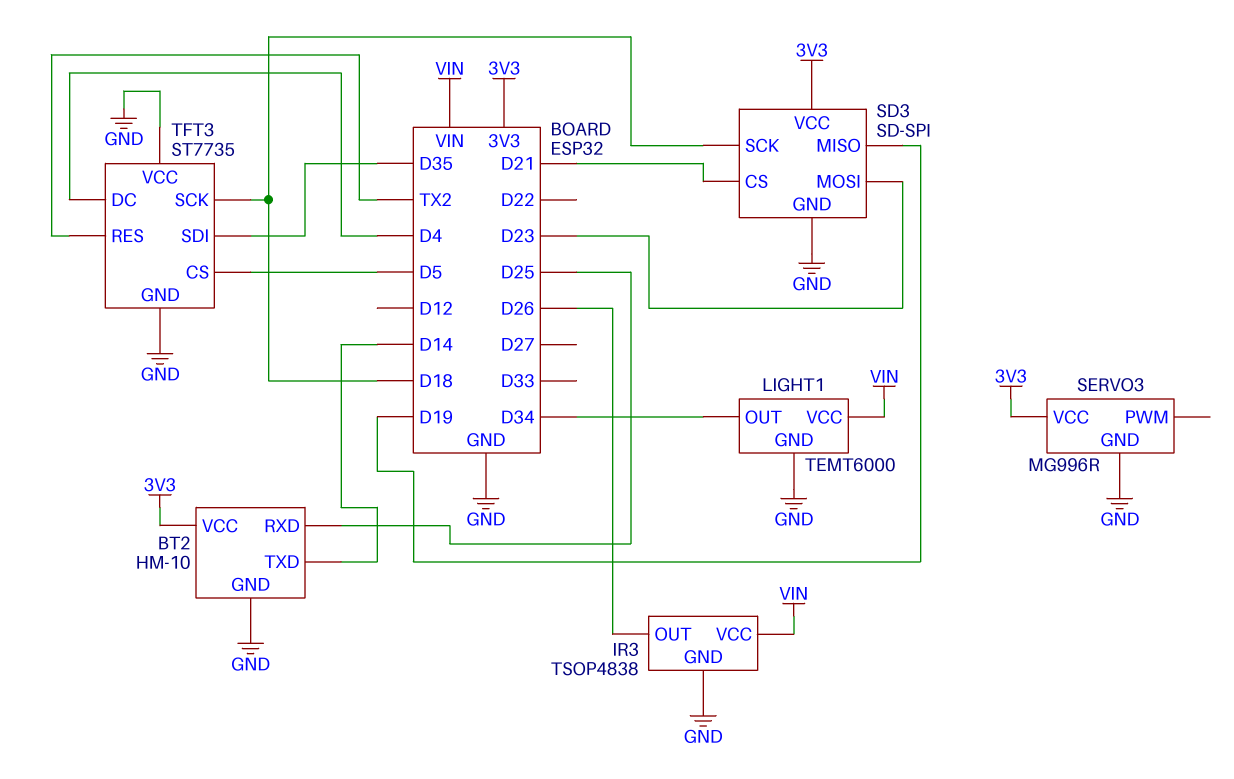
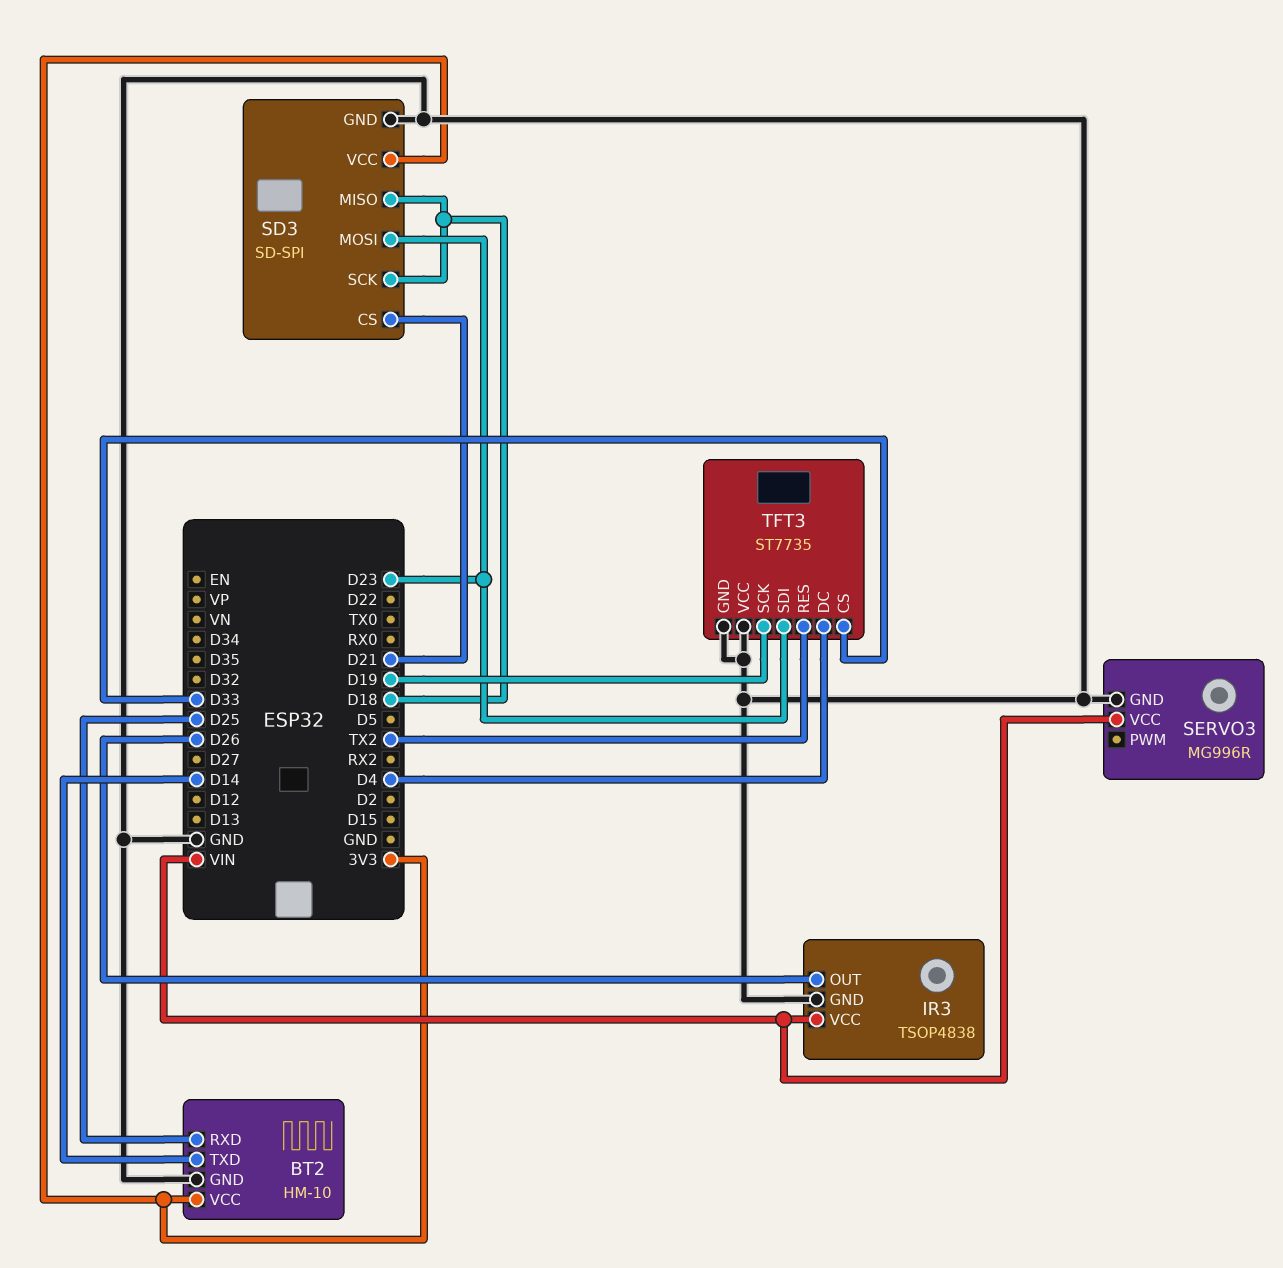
LIGHT1: TEMT6000 -> none
LIGHT1 pin GND: GND -> none
LIGHT1 pin OUT: D34 -> none
LIGHT1 pin VCC: VIN -> none
SD3 pin MISO: D19 -> D18
SERVO3 pin VCC: 3V3 -> VIN
TFT3 pin CS: D5 -> D33
TFT3 pin SCK: D18 -> D19
TFT3 pin SDI: D35 -> D23

